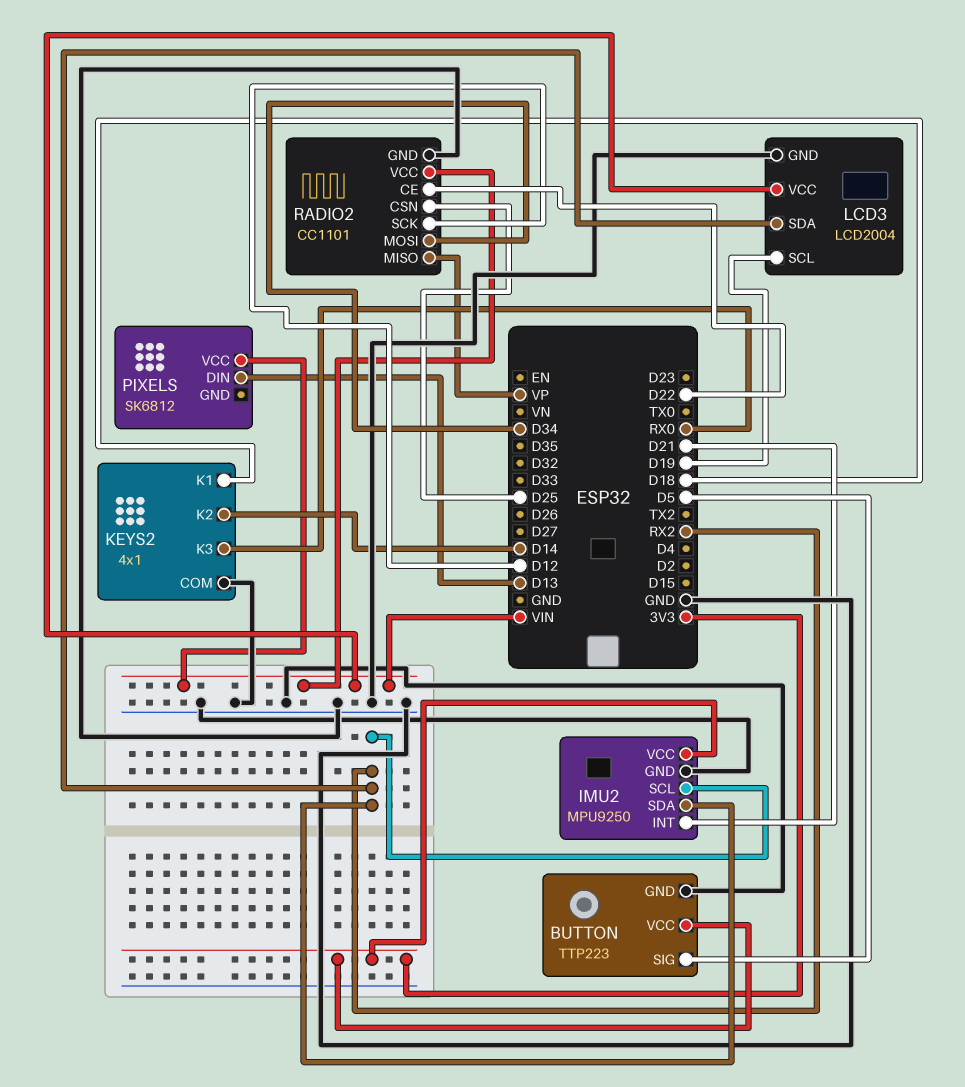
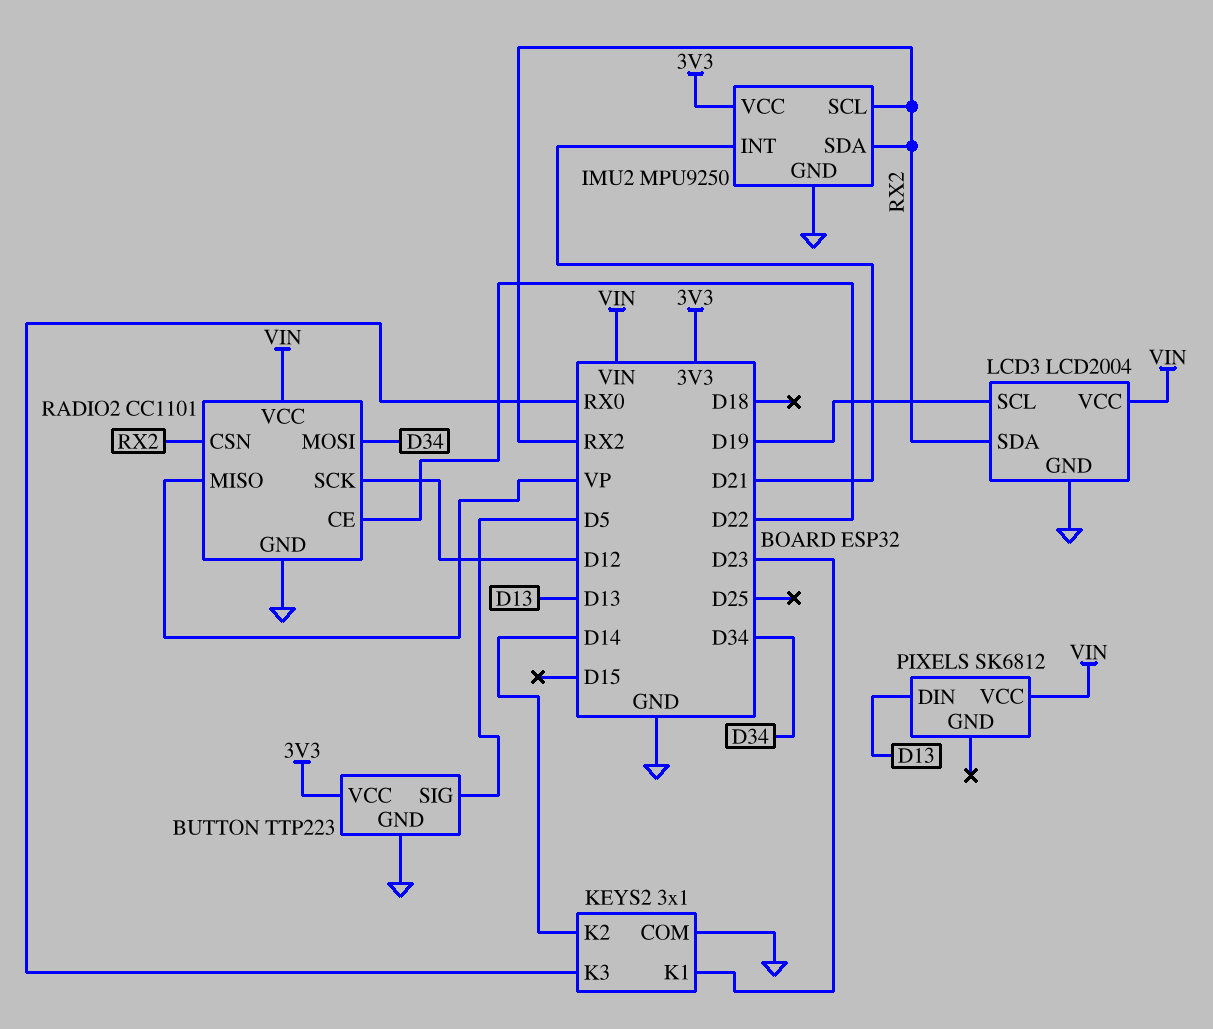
KEYS2: 4x1 -> 3x1
KEYS2 pin K1: D18 -> D23
RADIO2 pin CSN: D25 -> RX2

